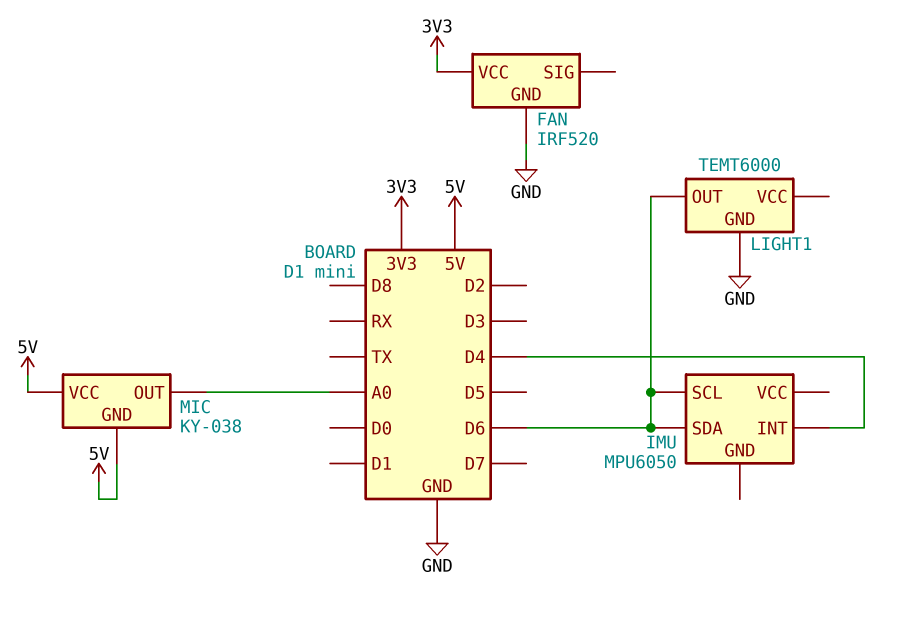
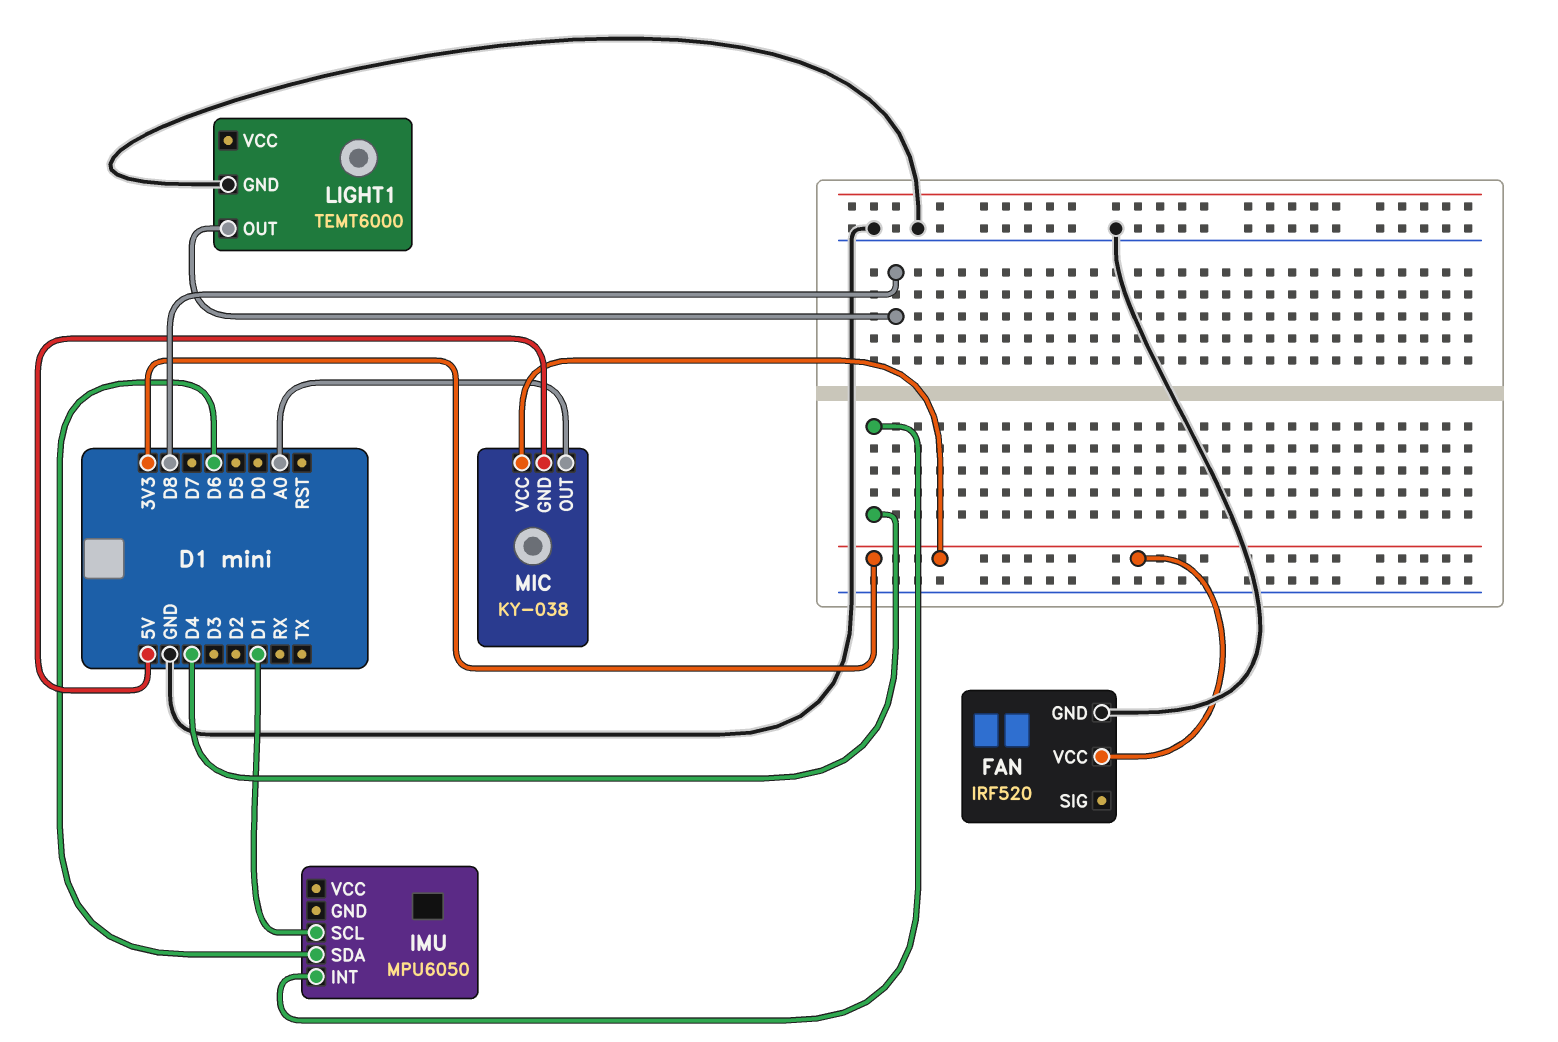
IMU pin SCL: D6 -> D1
LIGHT1 pin OUT: D6 -> D8
MIC pin VCC: 5V -> 3V3

